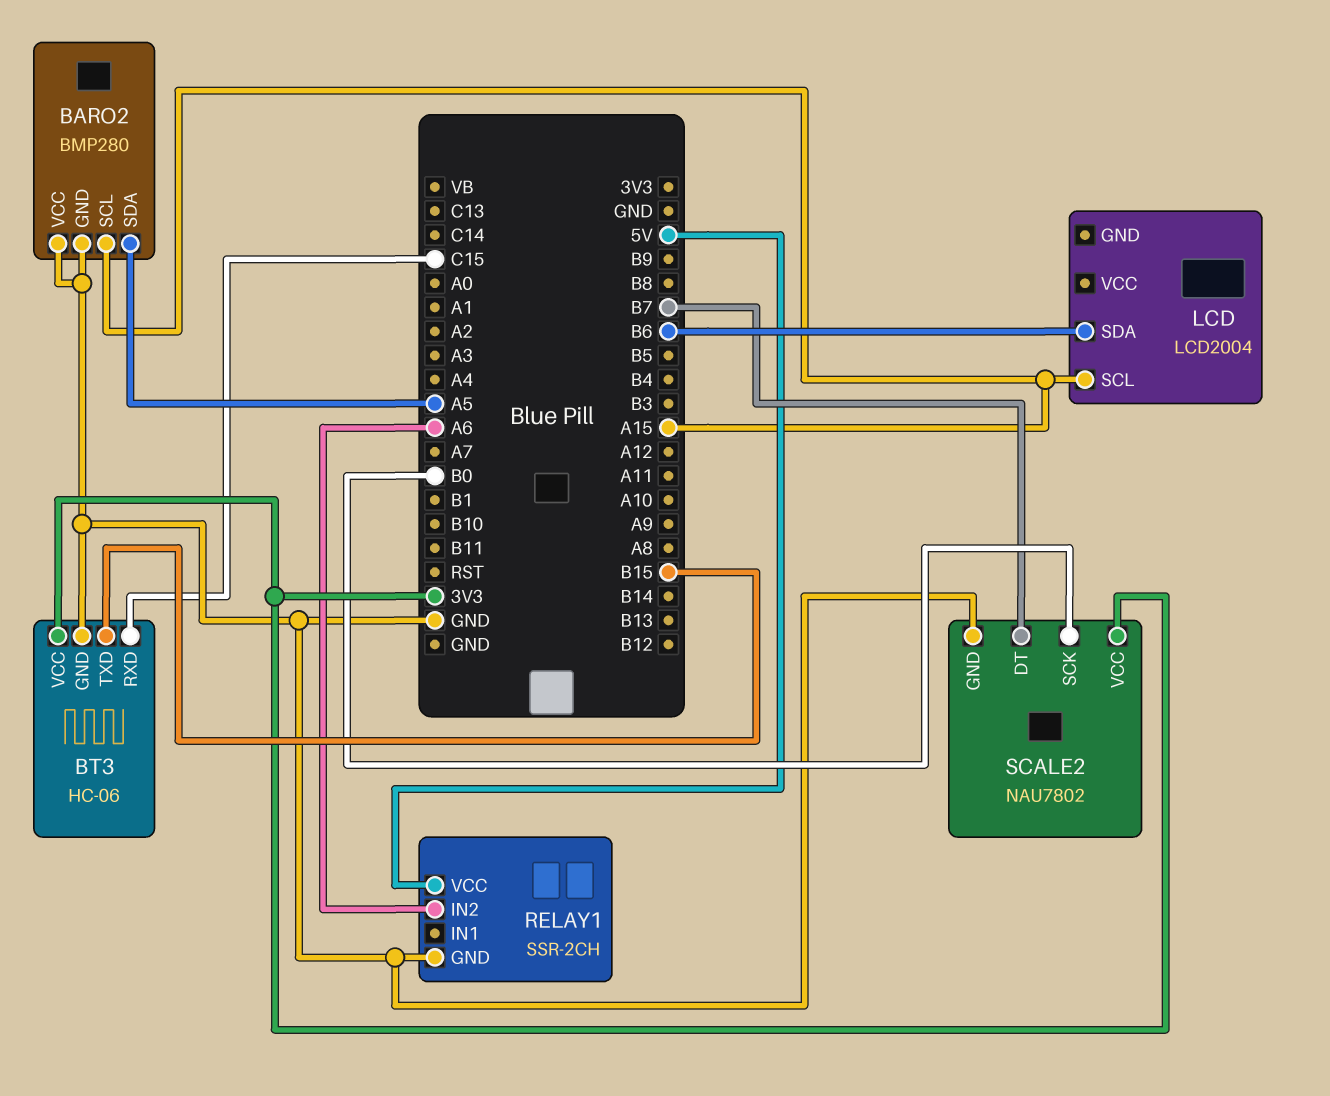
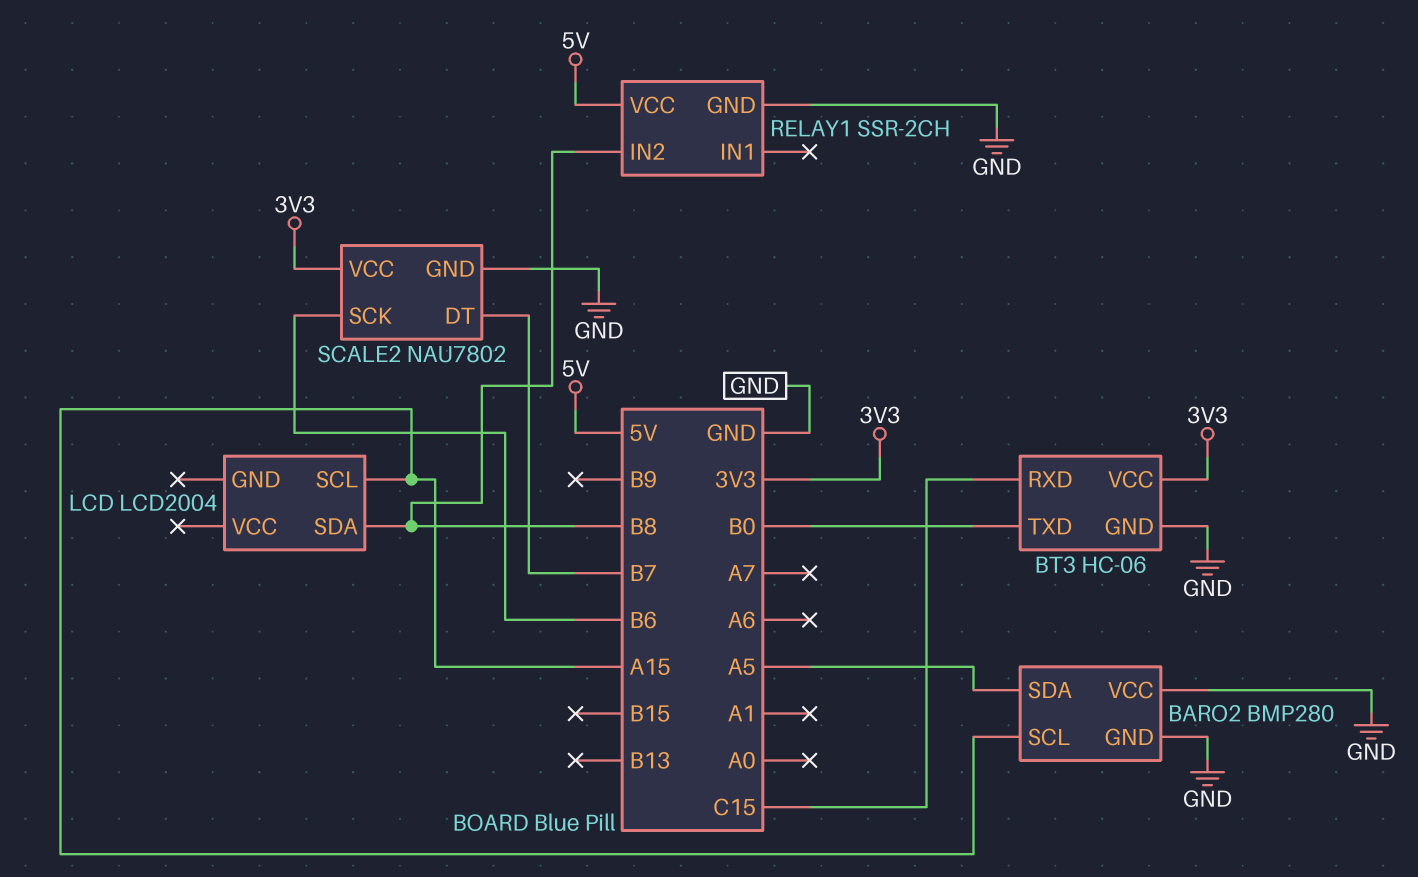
BT3 pin TXD: B15 -> B0
LCD pin SDA: B6 -> B8
RELAY1 pin IN2: A6 -> B8
SCALE2 pin SCK: B0 -> B6

